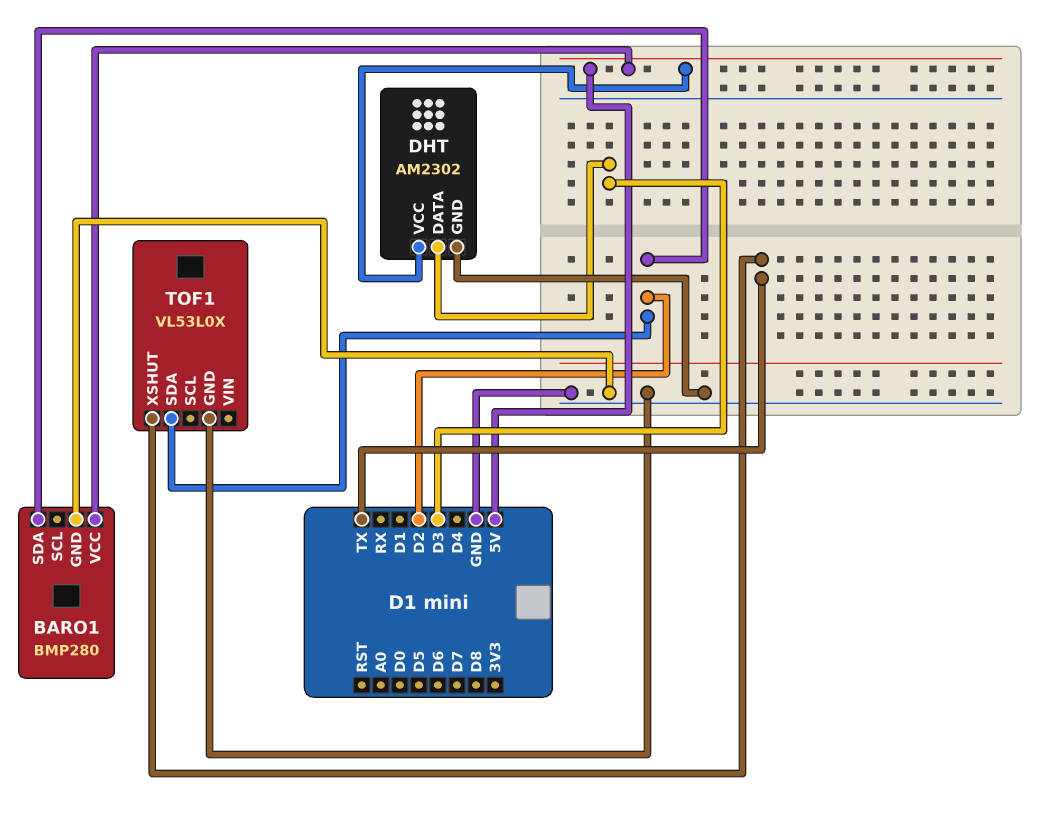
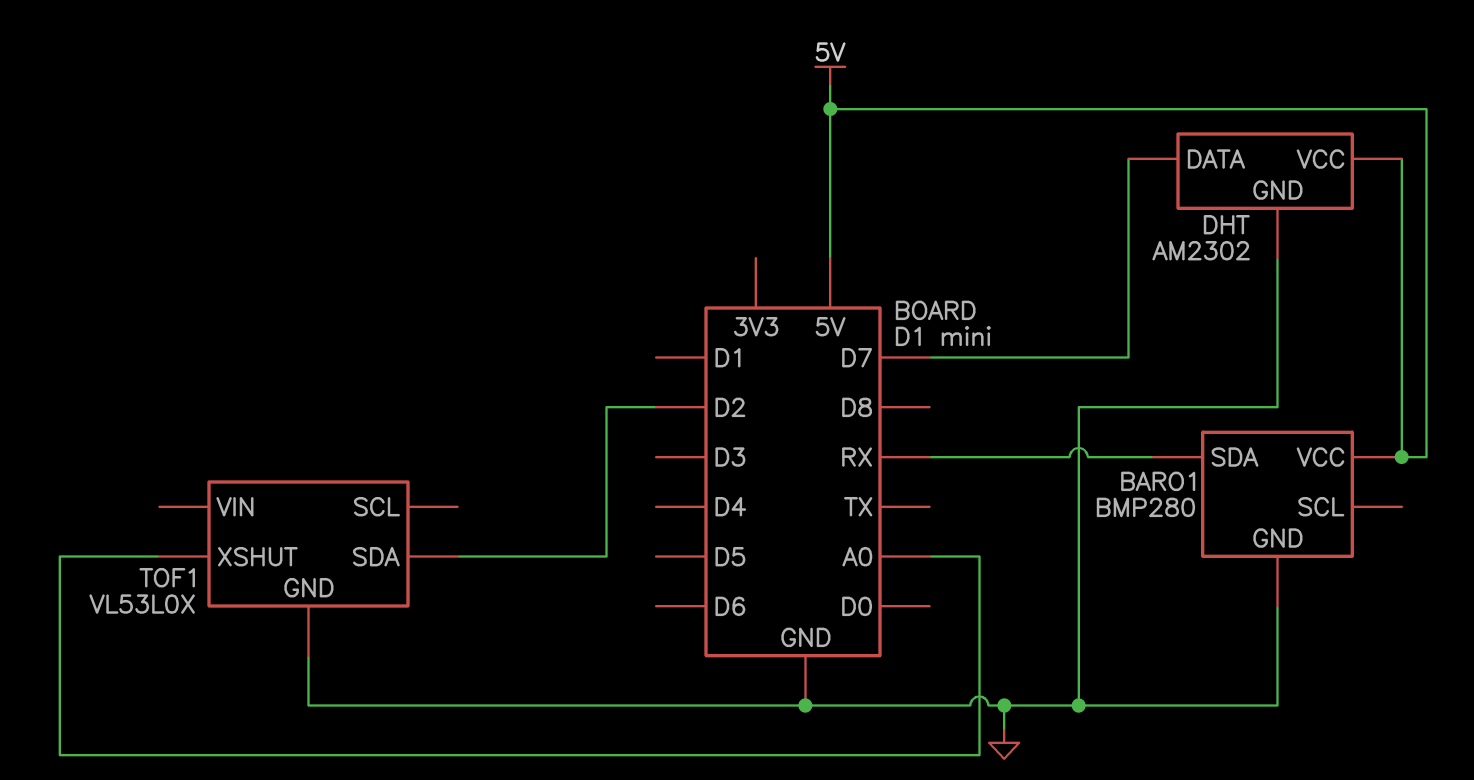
BARO1 pin SDA: D2 -> RX
DHT pin DATA: D3 -> D7
TOF1 pin XSHUT: TX -> A0

